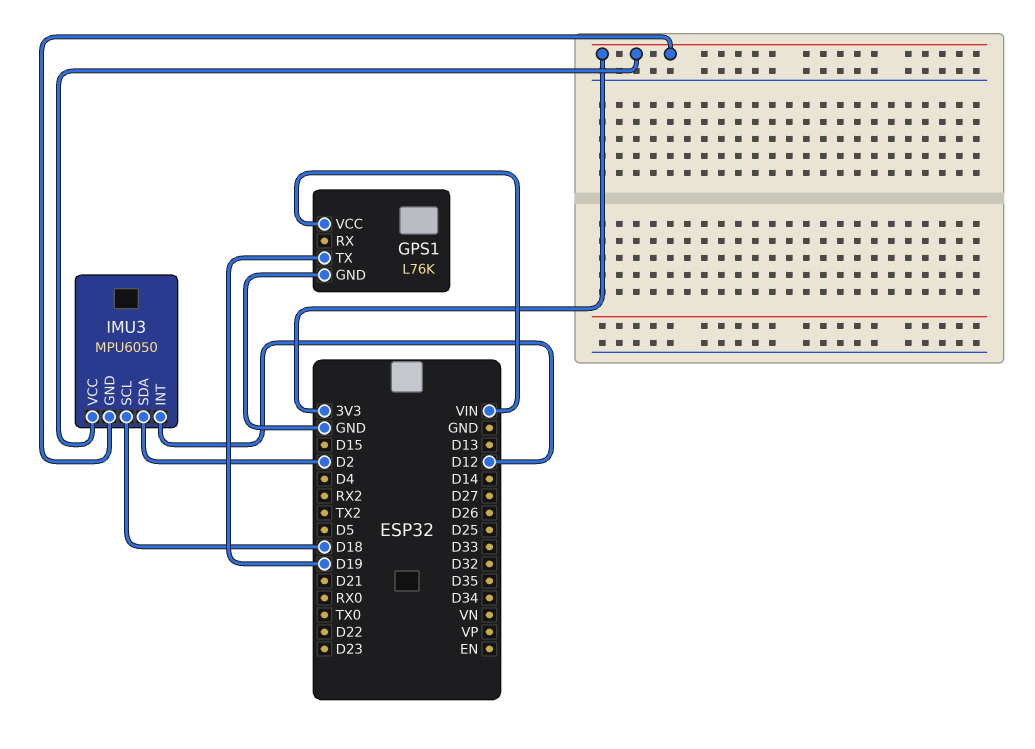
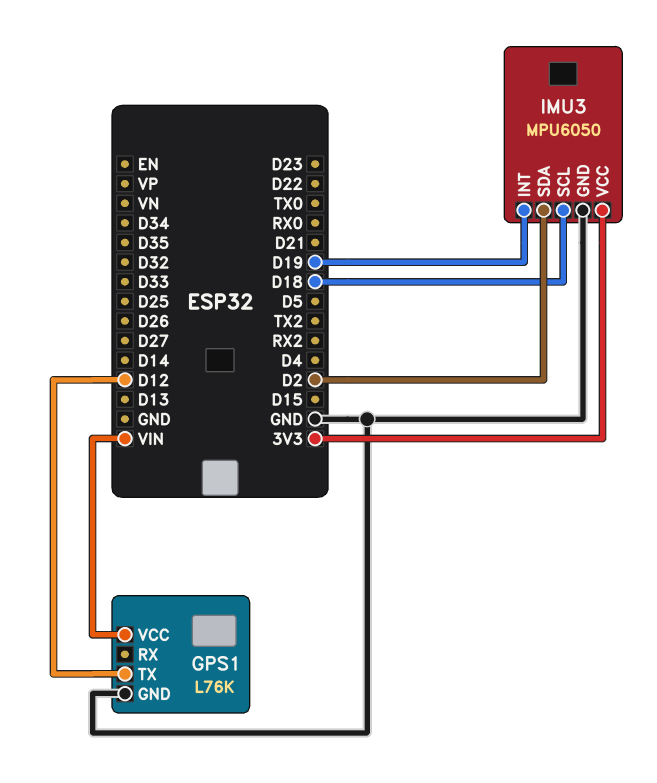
GPS1 pin TX: D19 -> D12
IMU3 pin GND: 3V3 -> GND
IMU3 pin INT: D12 -> D19

